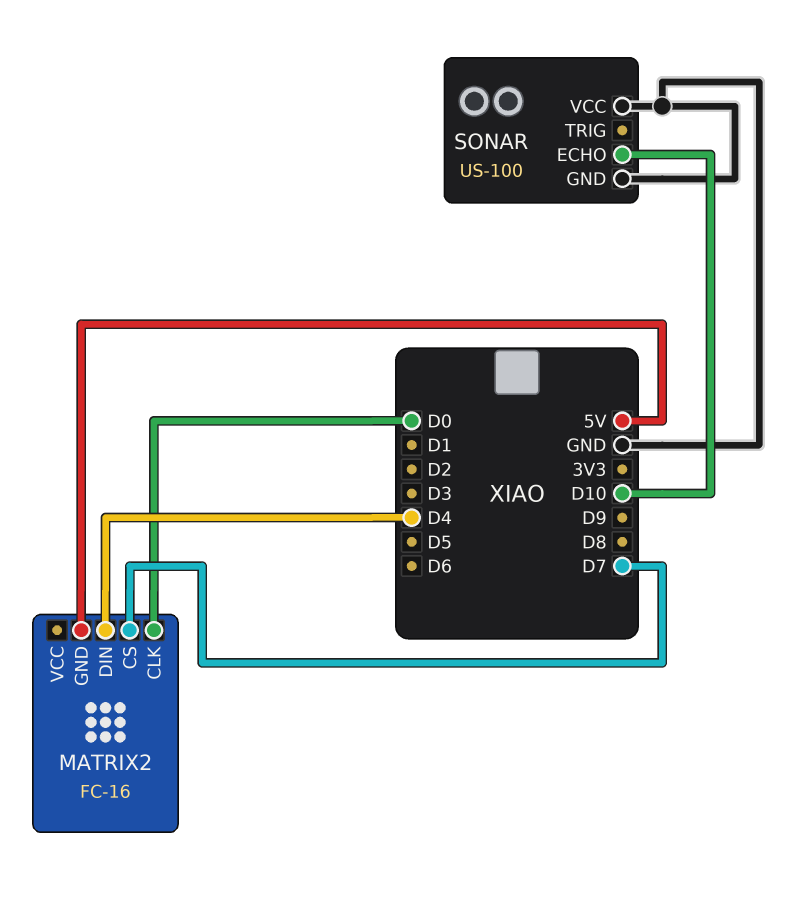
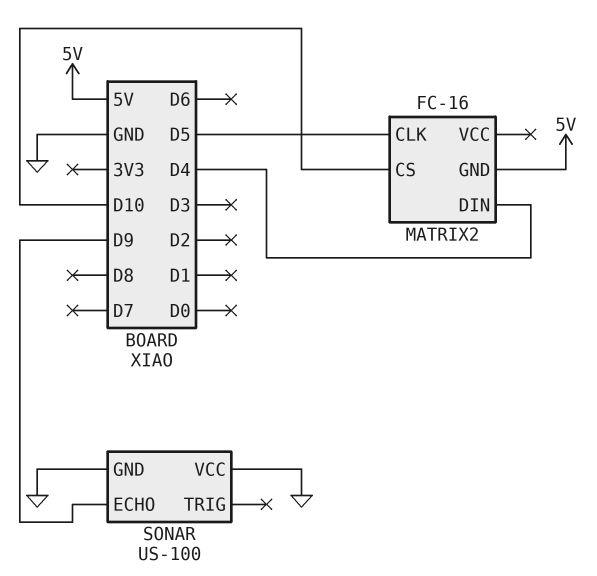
MATRIX2 pin CLK: D0 -> D5
MATRIX2 pin CS: D7 -> D10
SONAR pin ECHO: D10 -> D9

